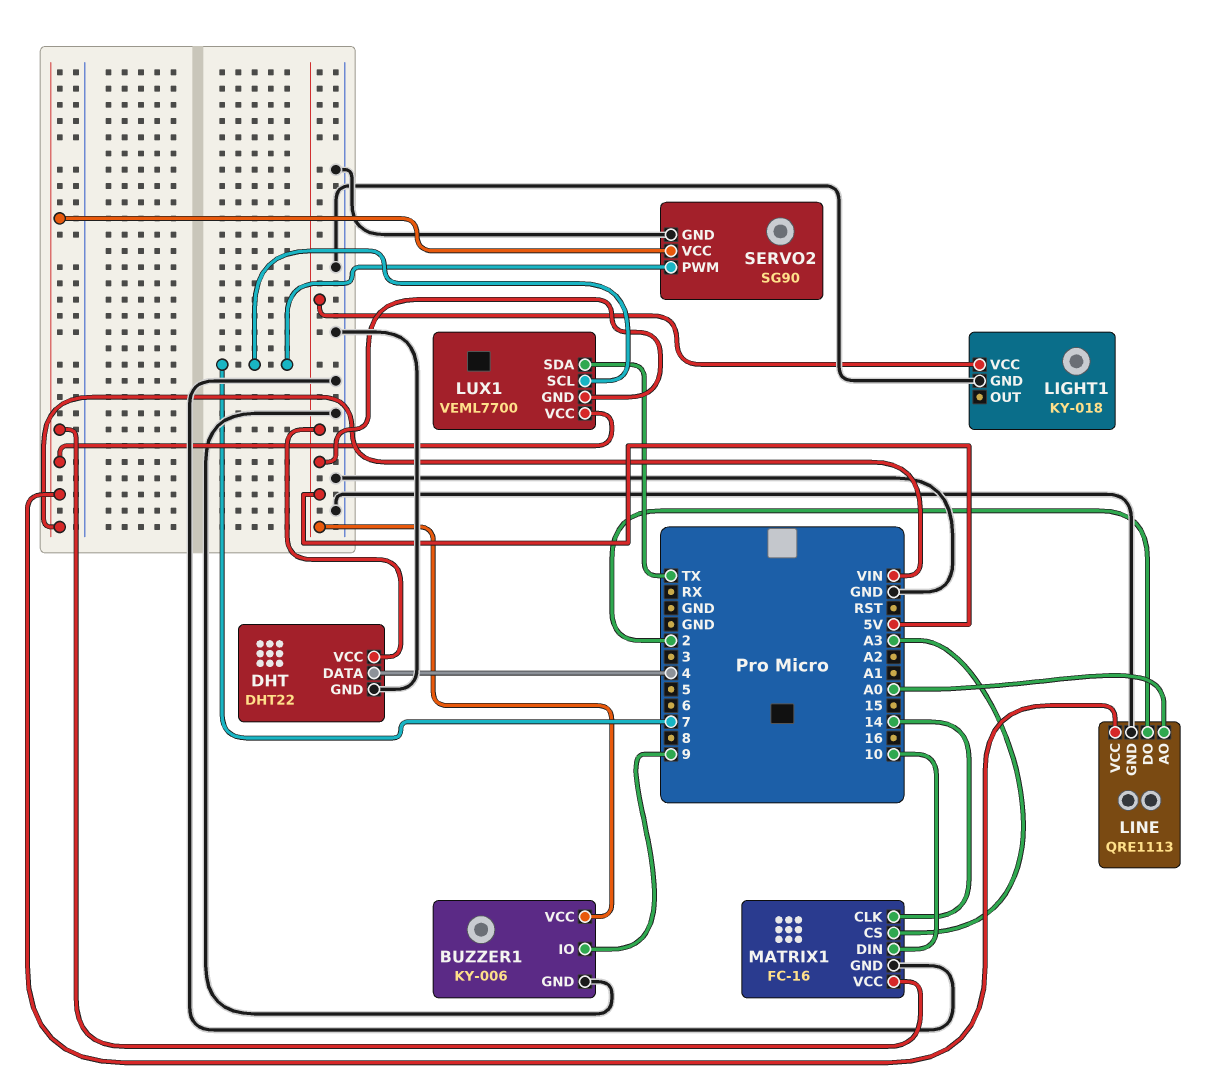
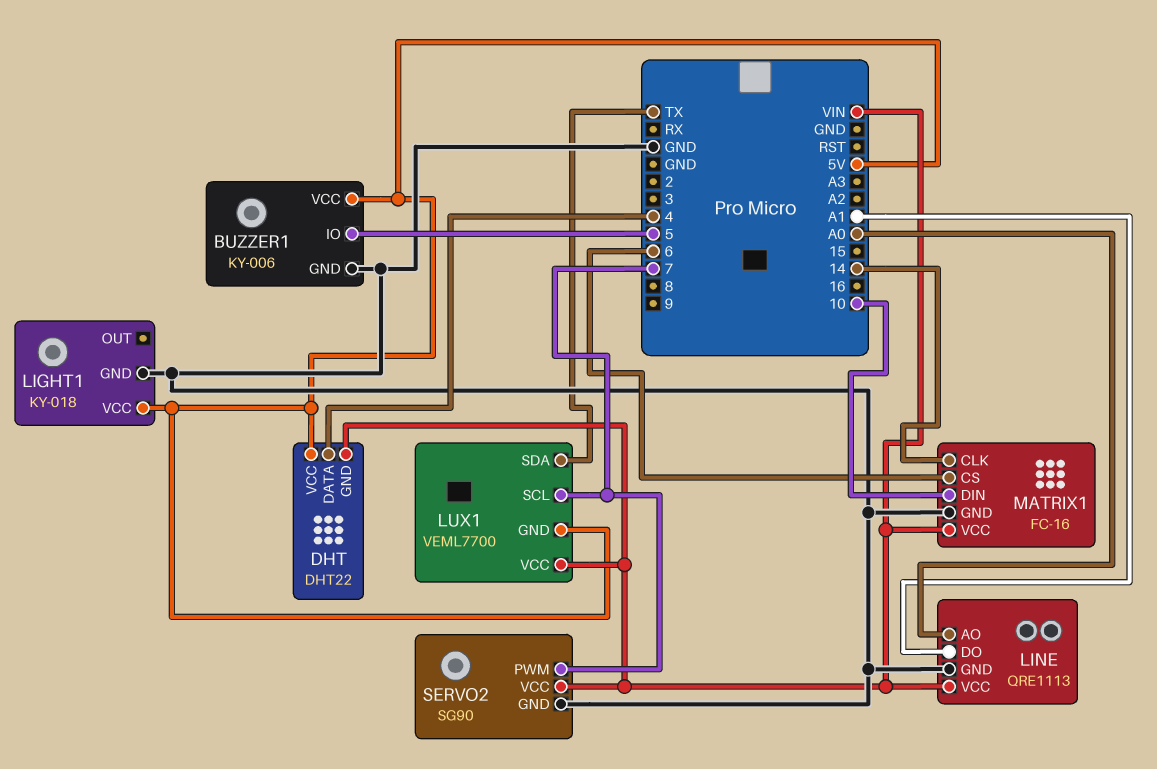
BUZZER1 pin IO: 9 -> 5
DHT pin GND: GND -> VIN
LINE pin DO: 2 -> A1
MATRIX1 pin CS: A3 -> 6

